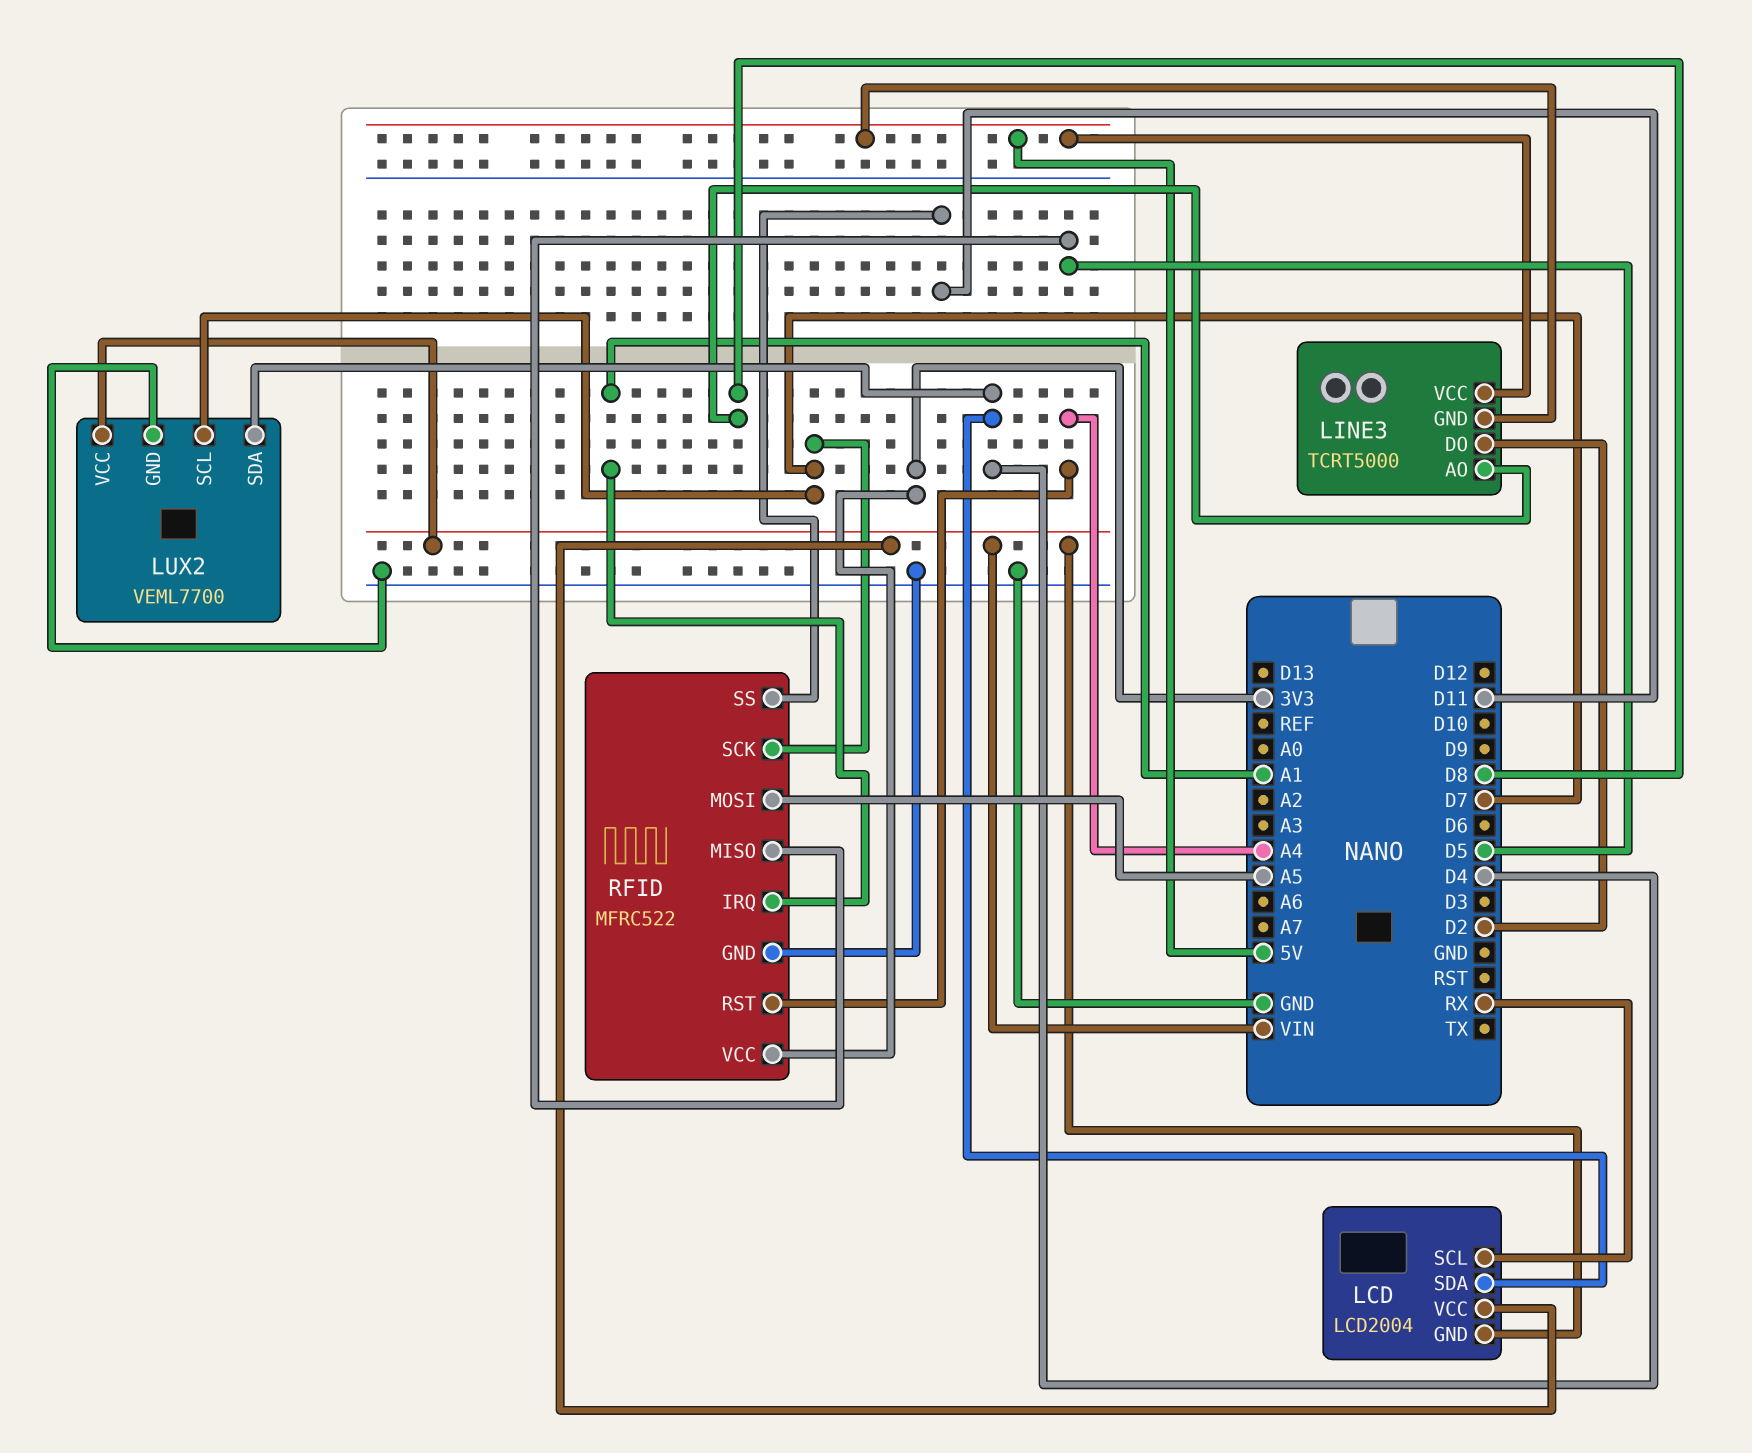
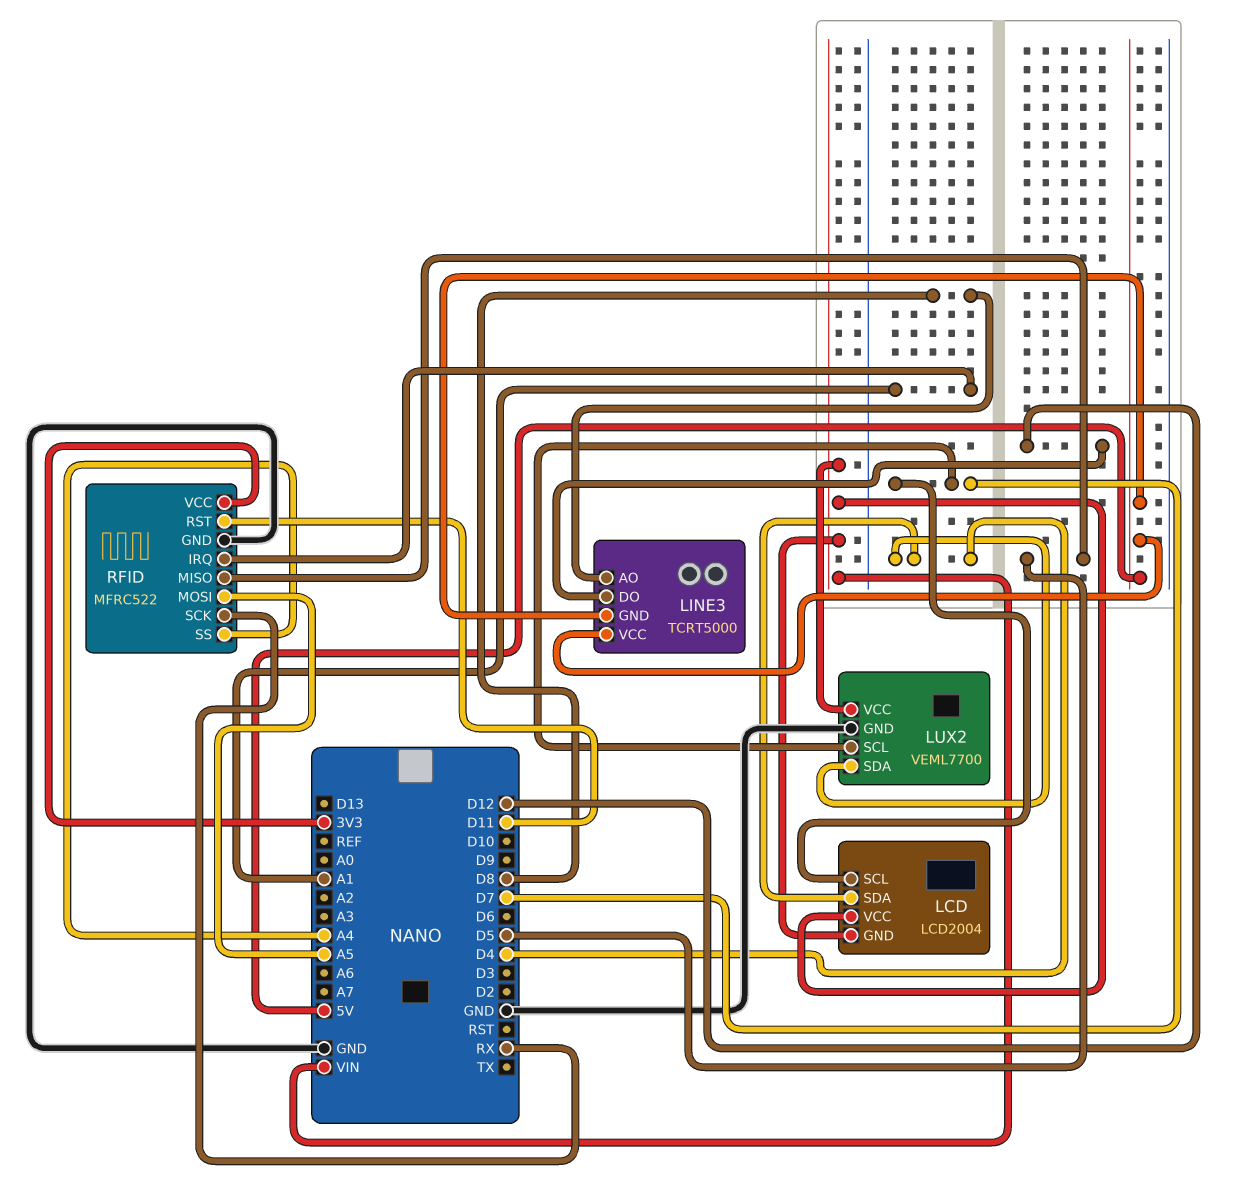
LCD pin SCL: RX -> D7
LINE3 pin DO: D2 -> D12
RFID pin RST: A4 -> D11
RFID pin SCK: D7 -> RX
RFID pin SS: D11 -> A4

